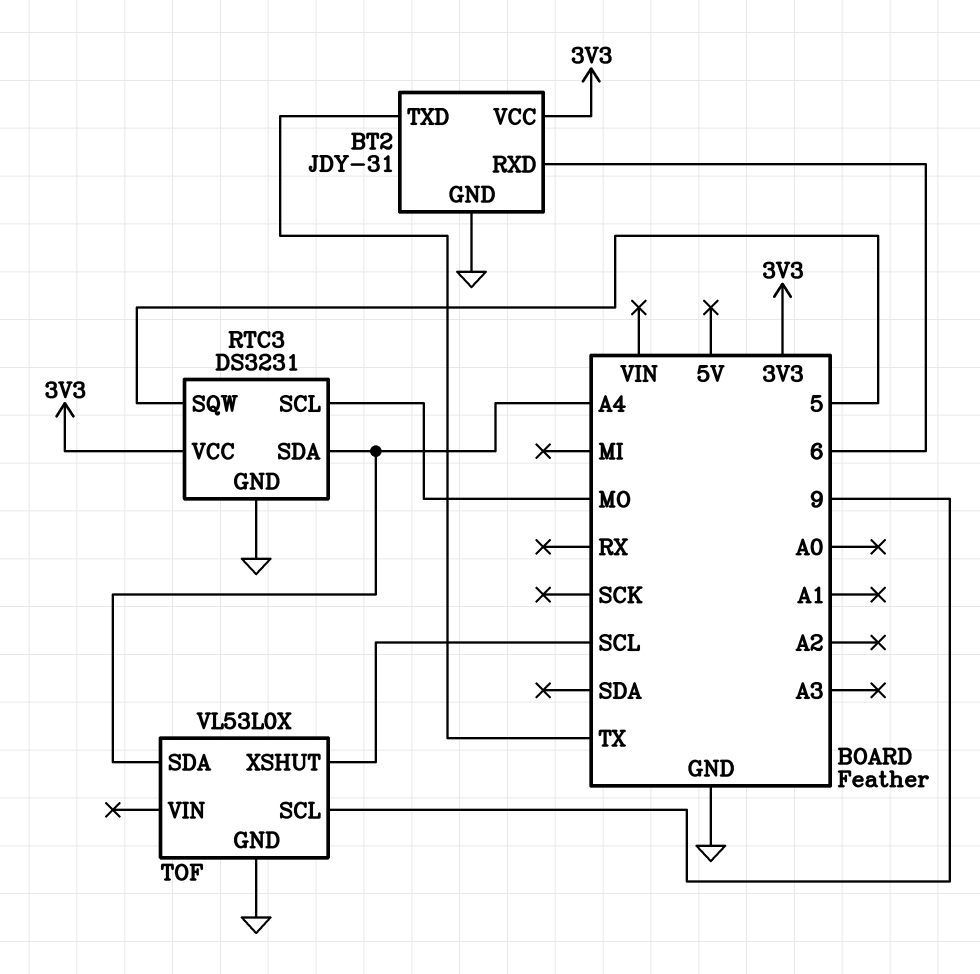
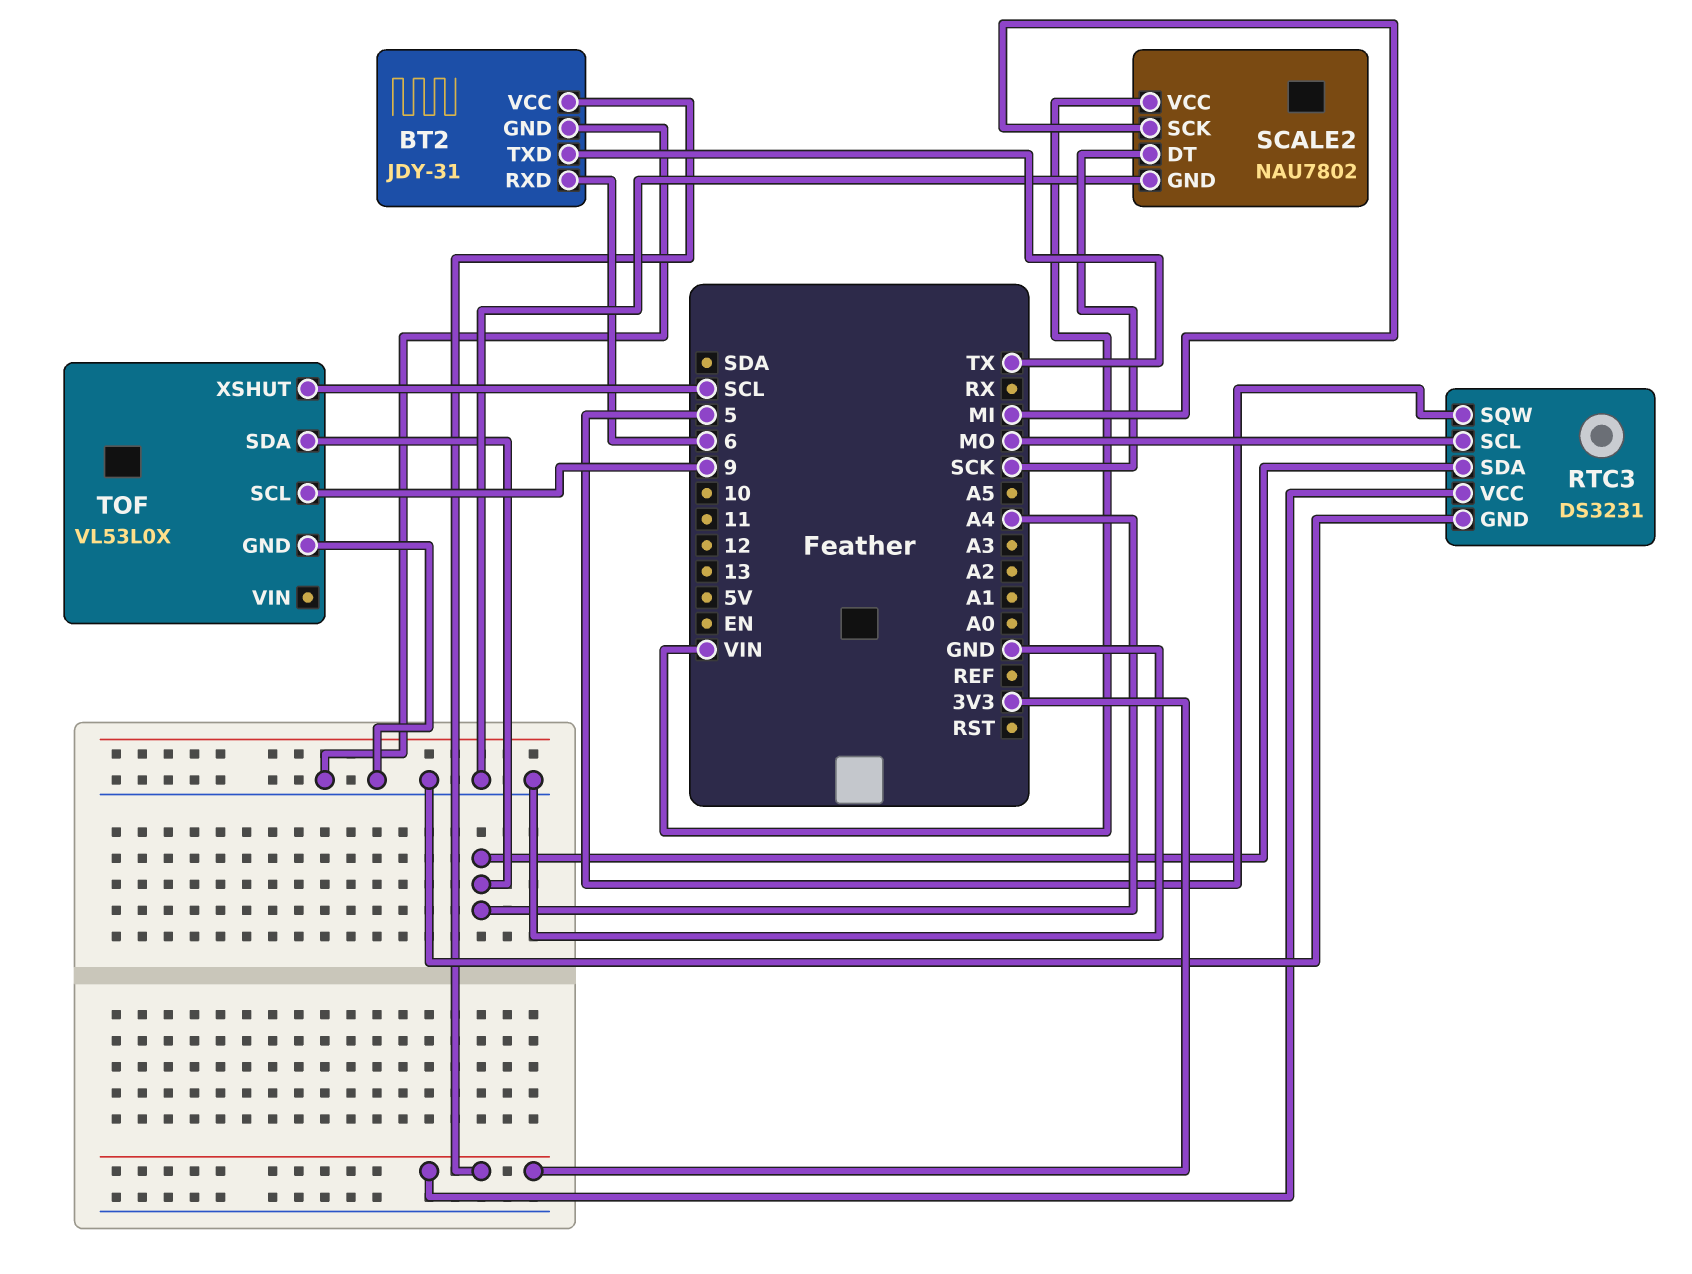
SCALE2: none -> NAU7802
SCALE2 pin DT: none -> SCK
SCALE2 pin GND: none -> GND
SCALE2 pin SCK: none -> MI
SCALE2 pin VCC: none -> VIN

